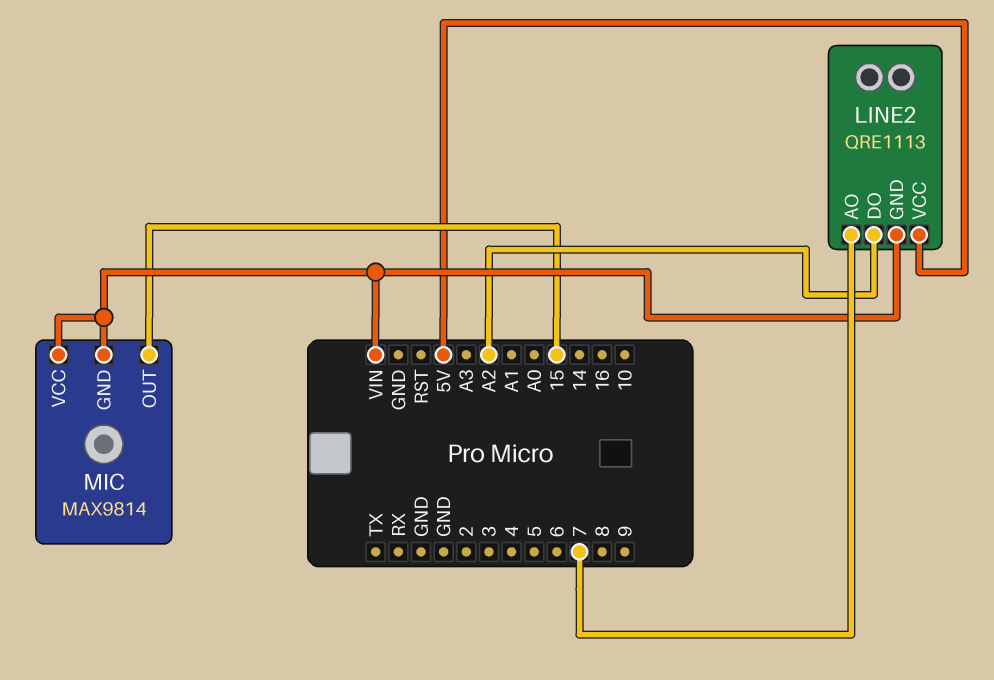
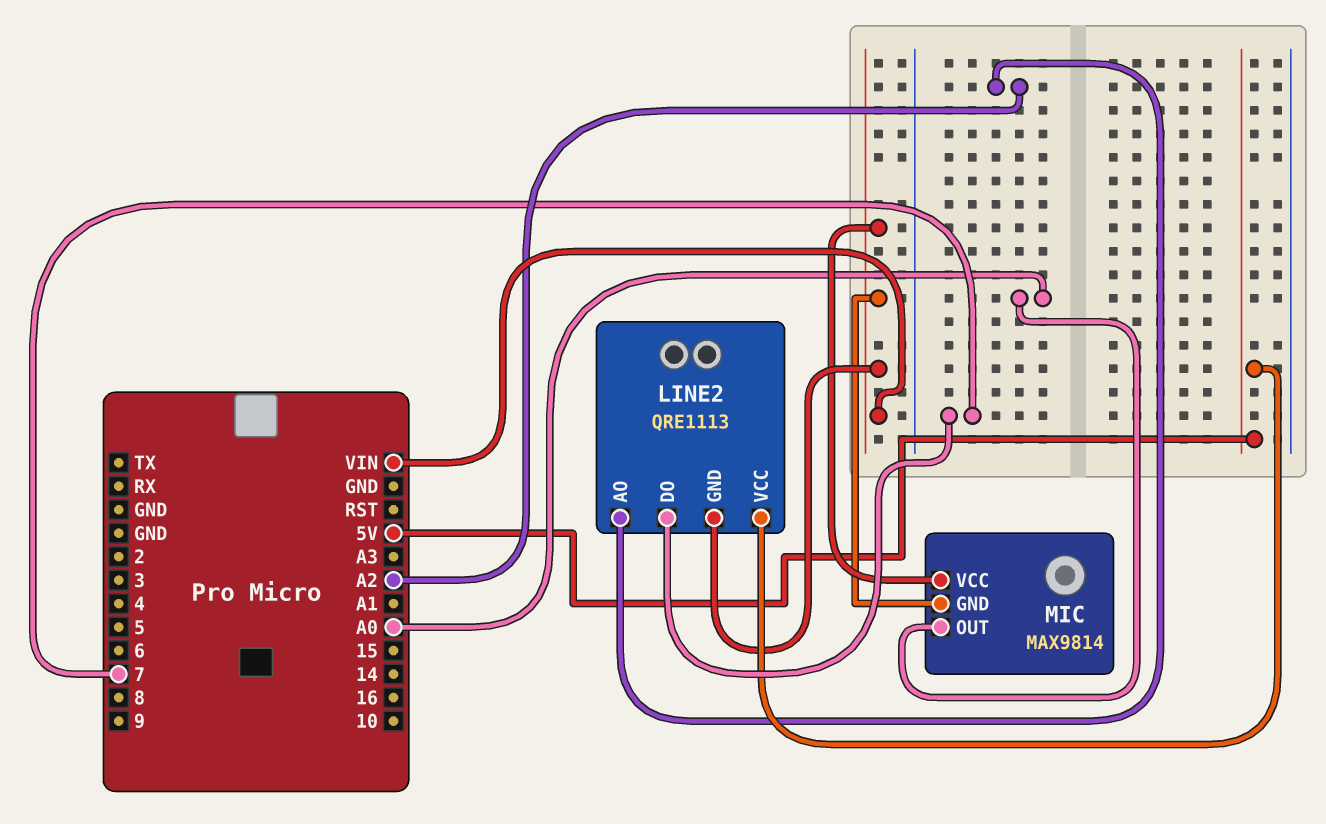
LINE2 pin AO: 7 -> A2
LINE2 pin DO: A2 -> 7
MIC pin OUT: 15 -> A0

